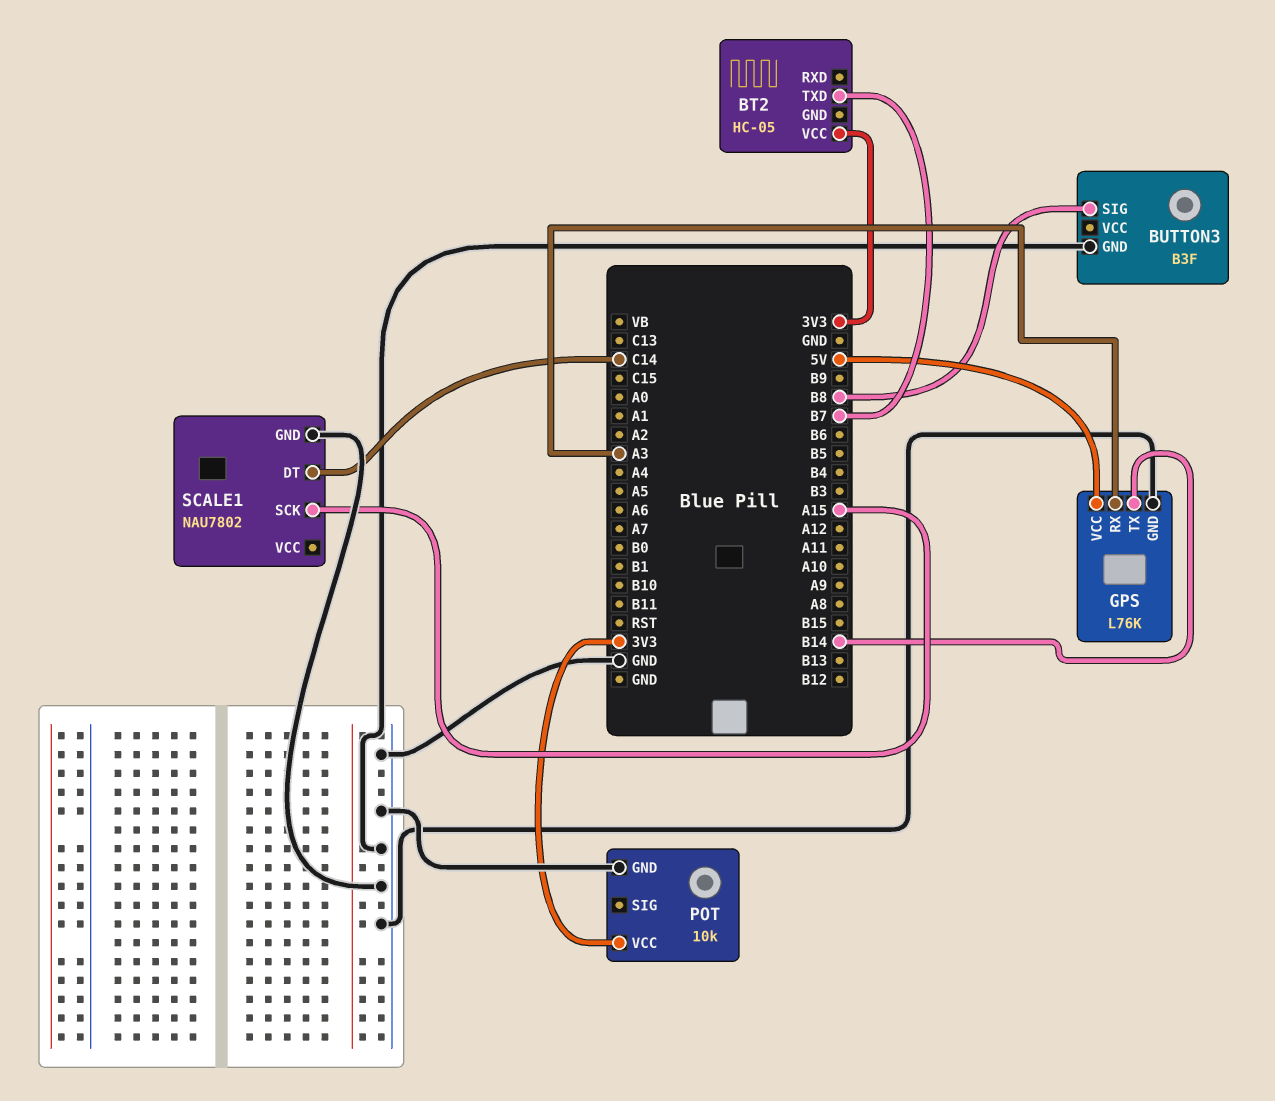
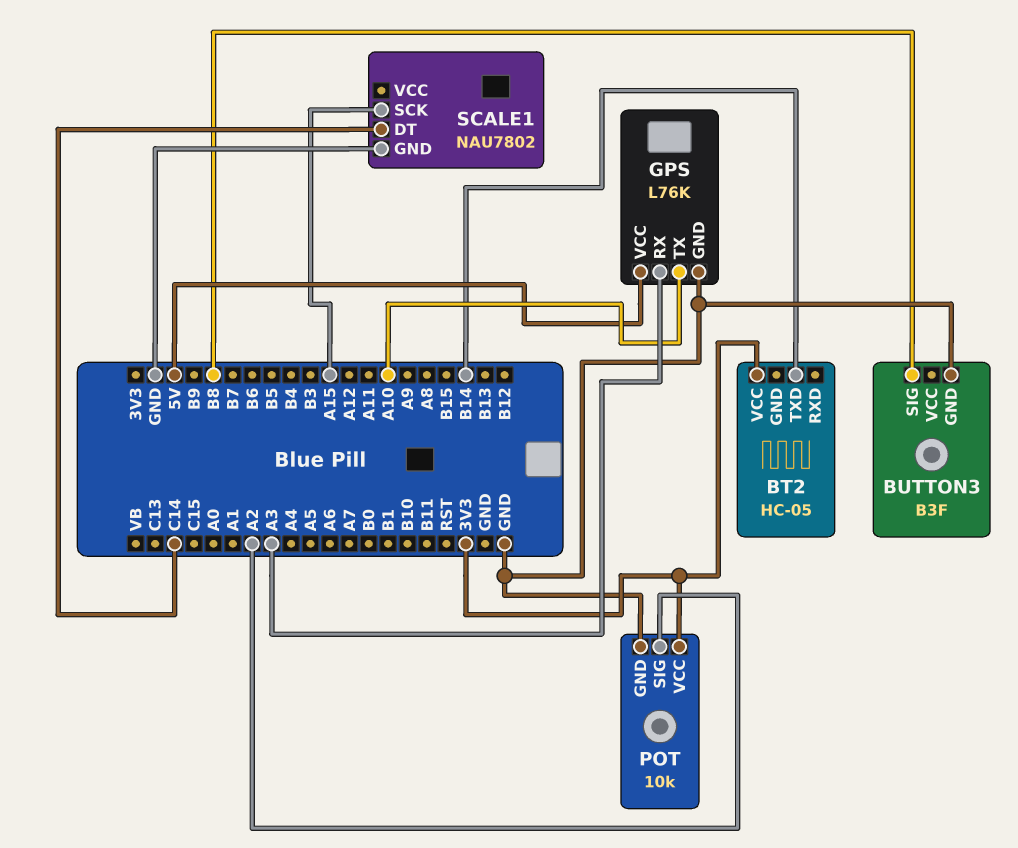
BT2 pin TXD: B7 -> B14
GPS pin TX: B14 -> A10
POT pin SIG: none -> A2

